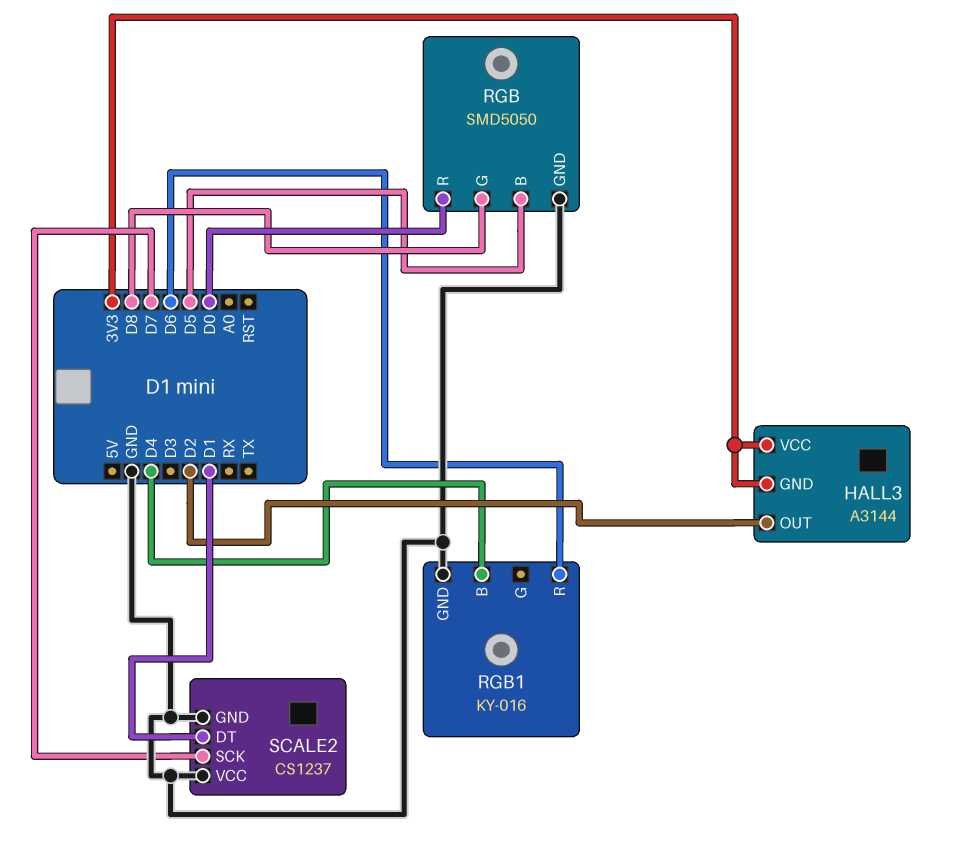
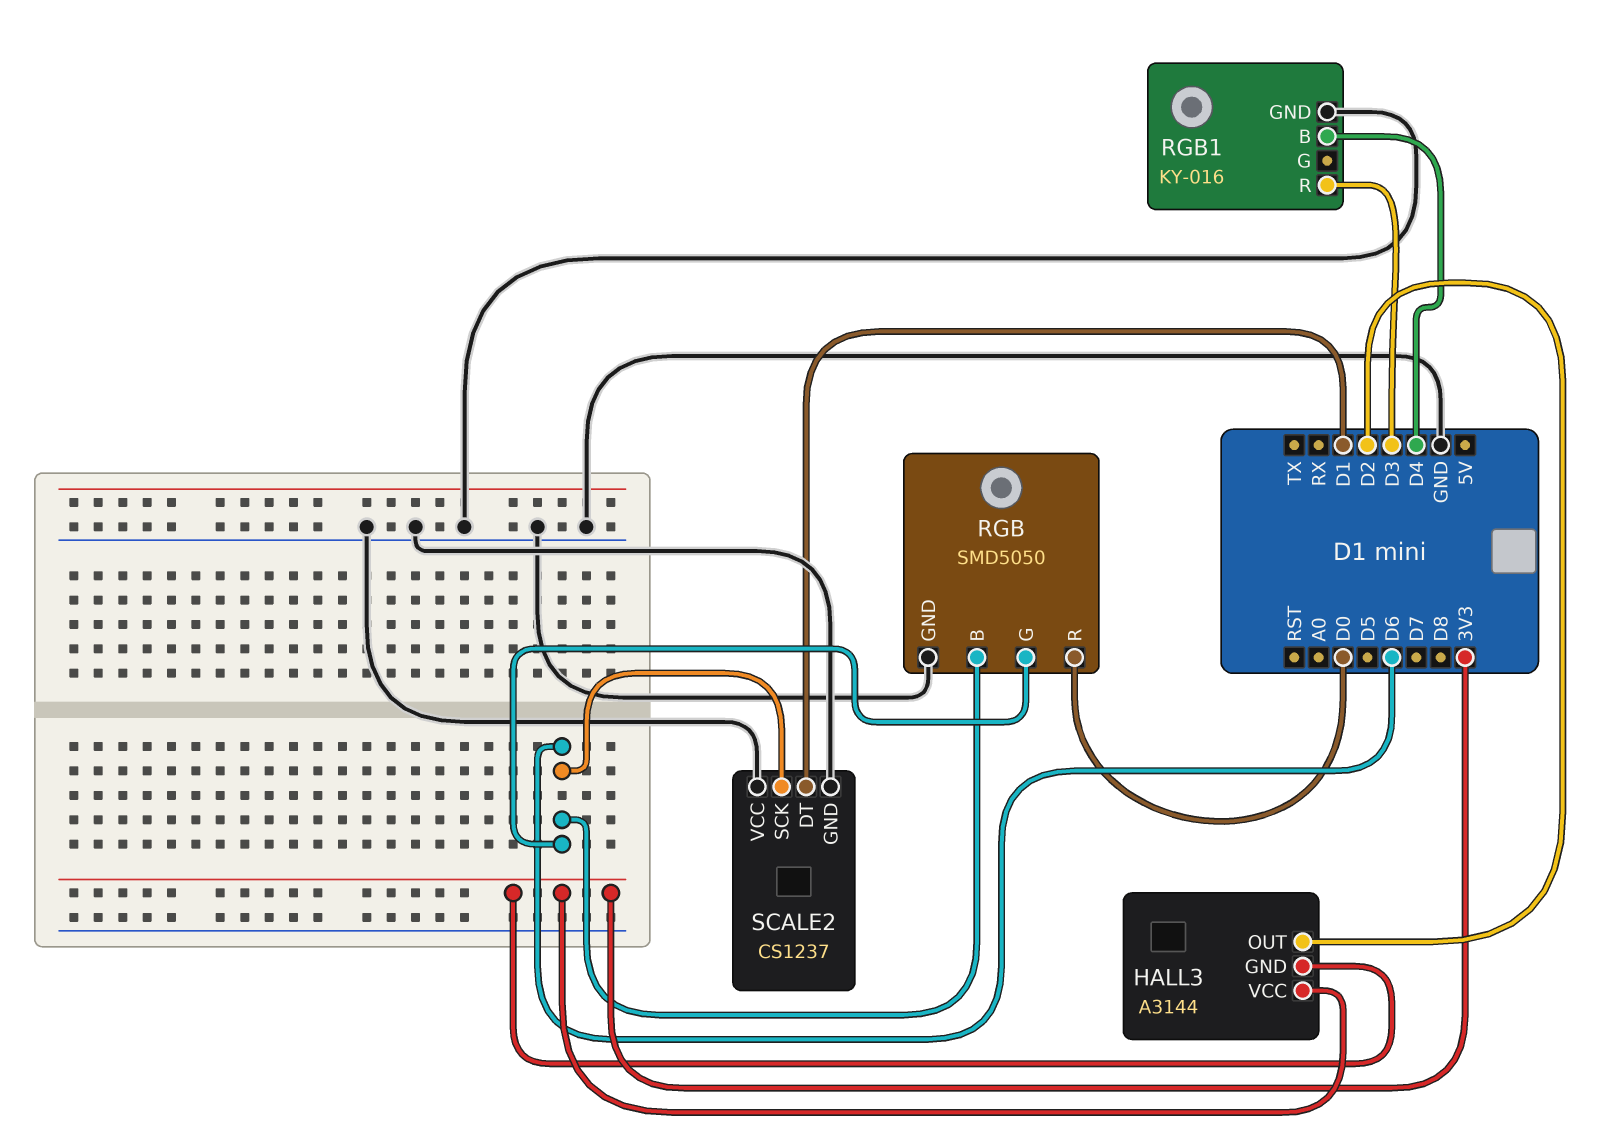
RGB pin B: D5 -> D6
RGB pin G: D8 -> D6
RGB1 pin R: D6 -> D3
SCALE2 pin SCK: D7 -> D6

